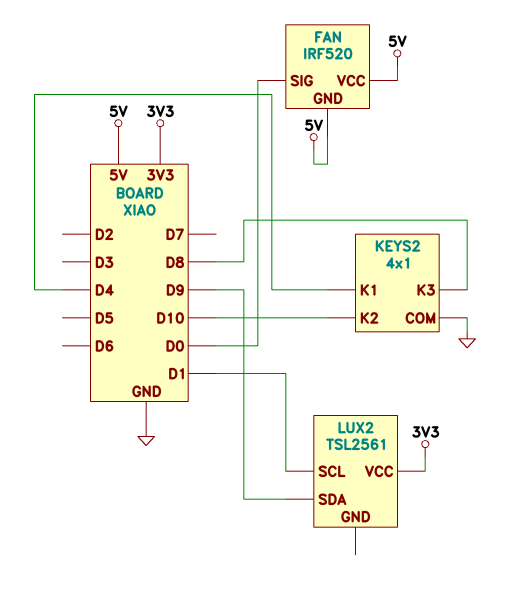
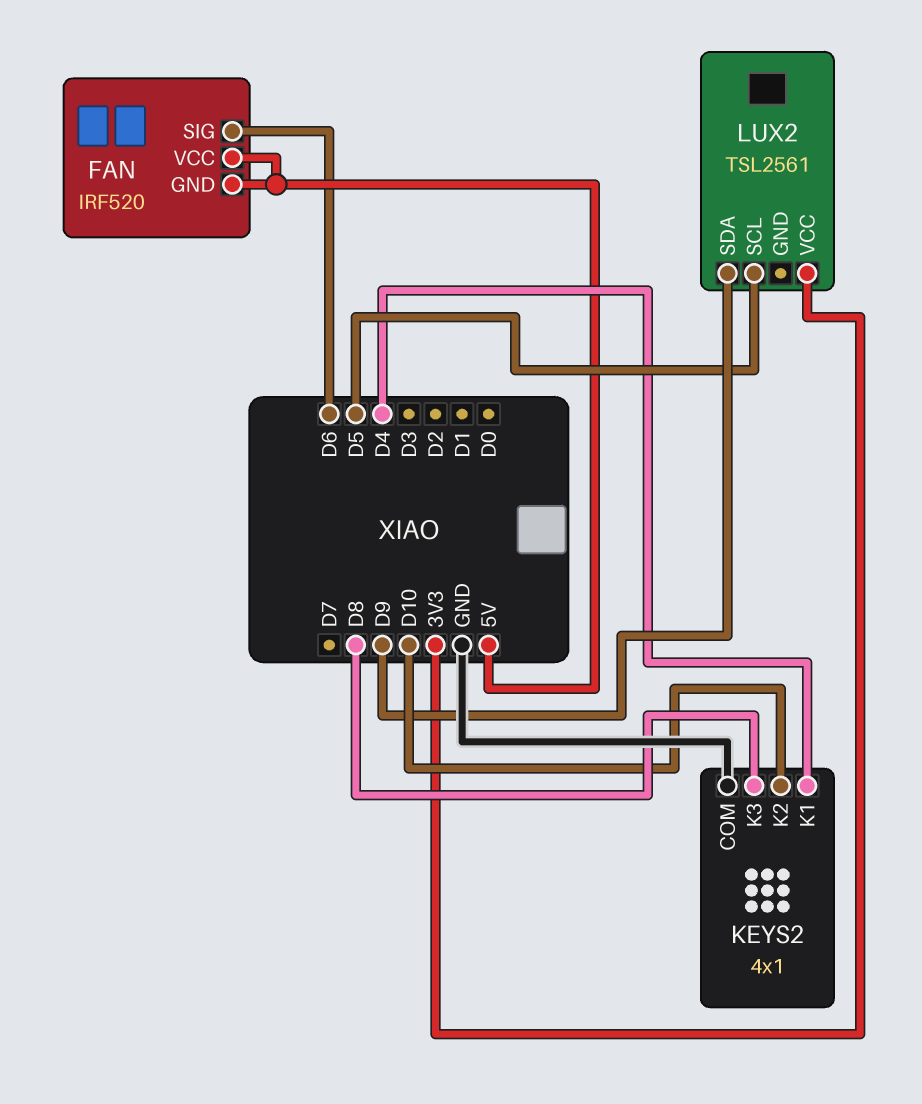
FAN pin SIG: D0 -> D6
LUX2 pin SCL: D1 -> D5

